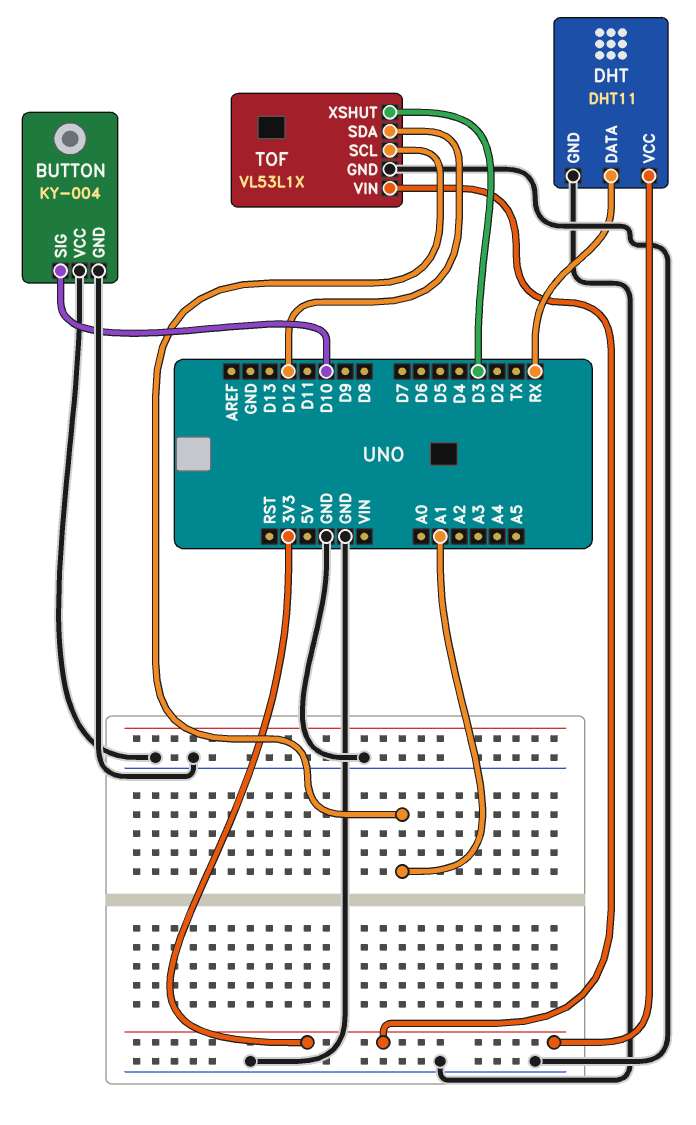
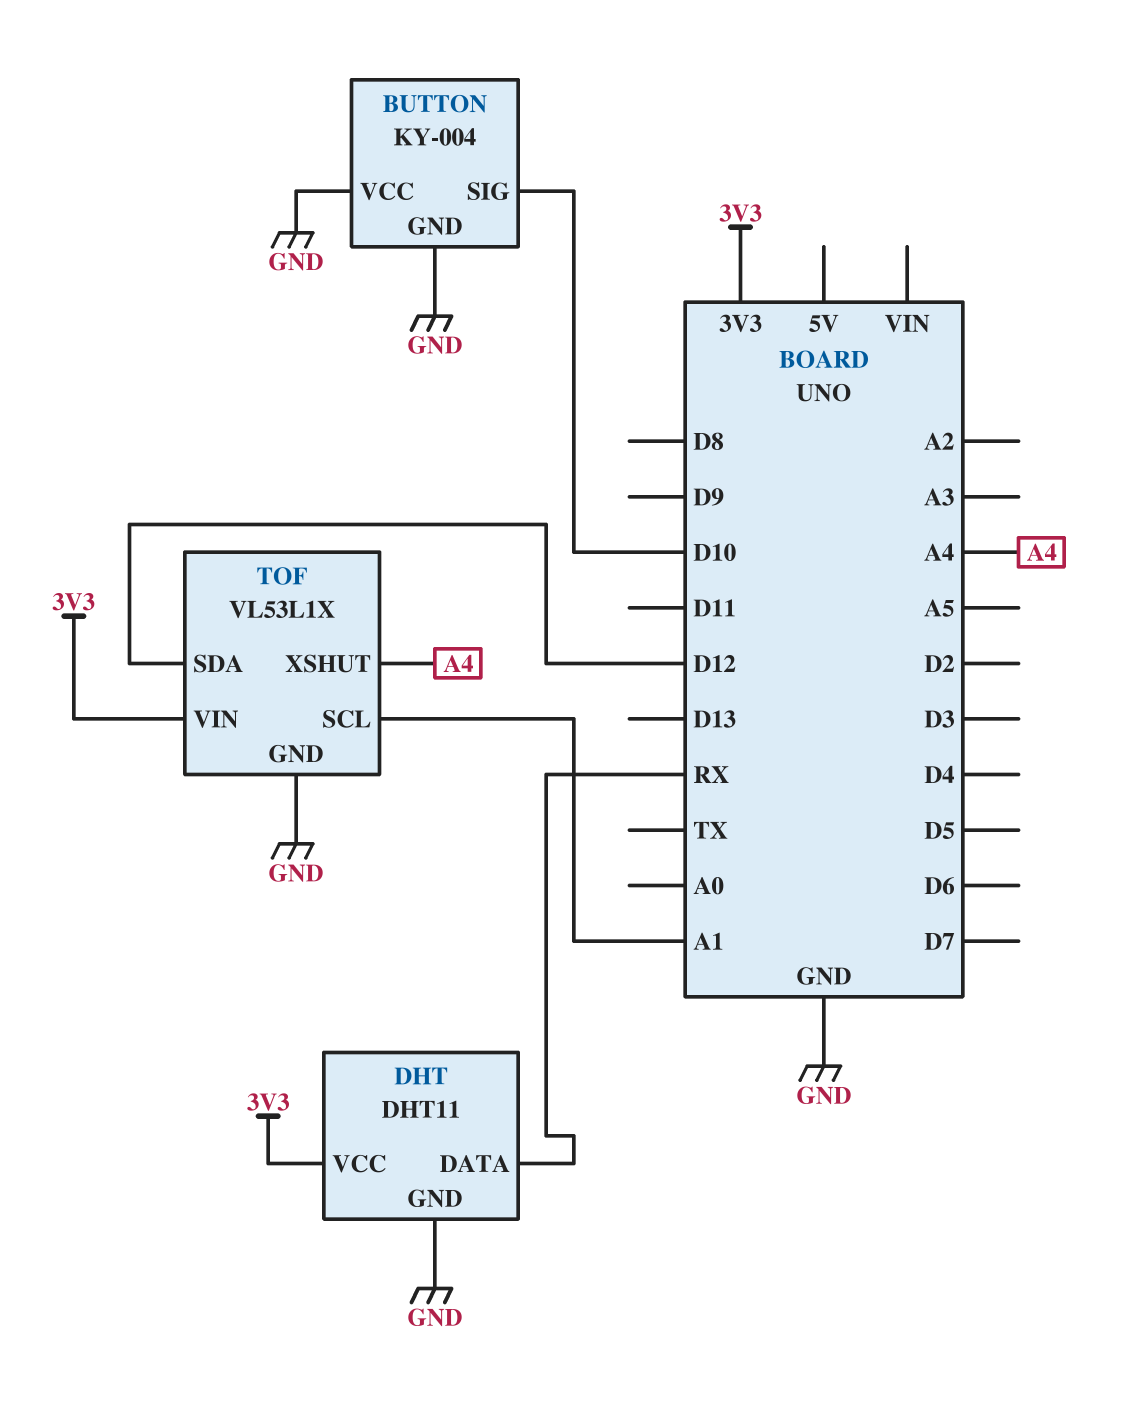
TOF pin XSHUT: D3 -> A4

